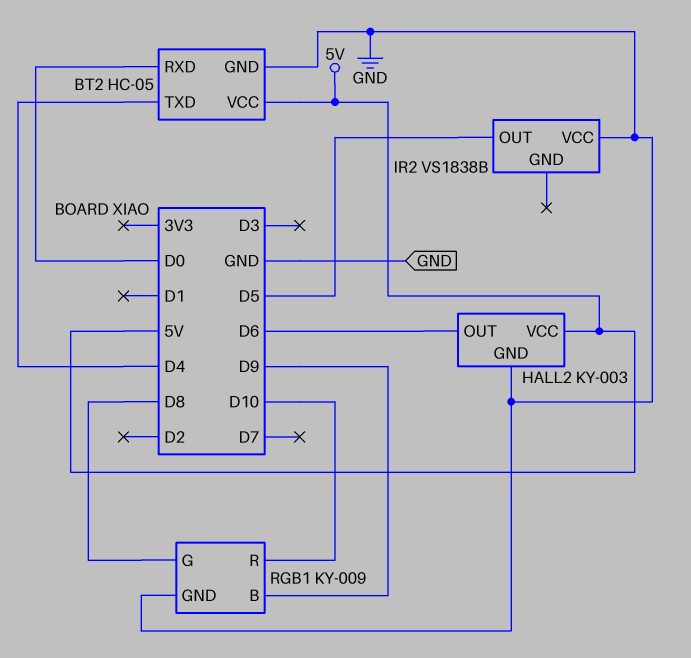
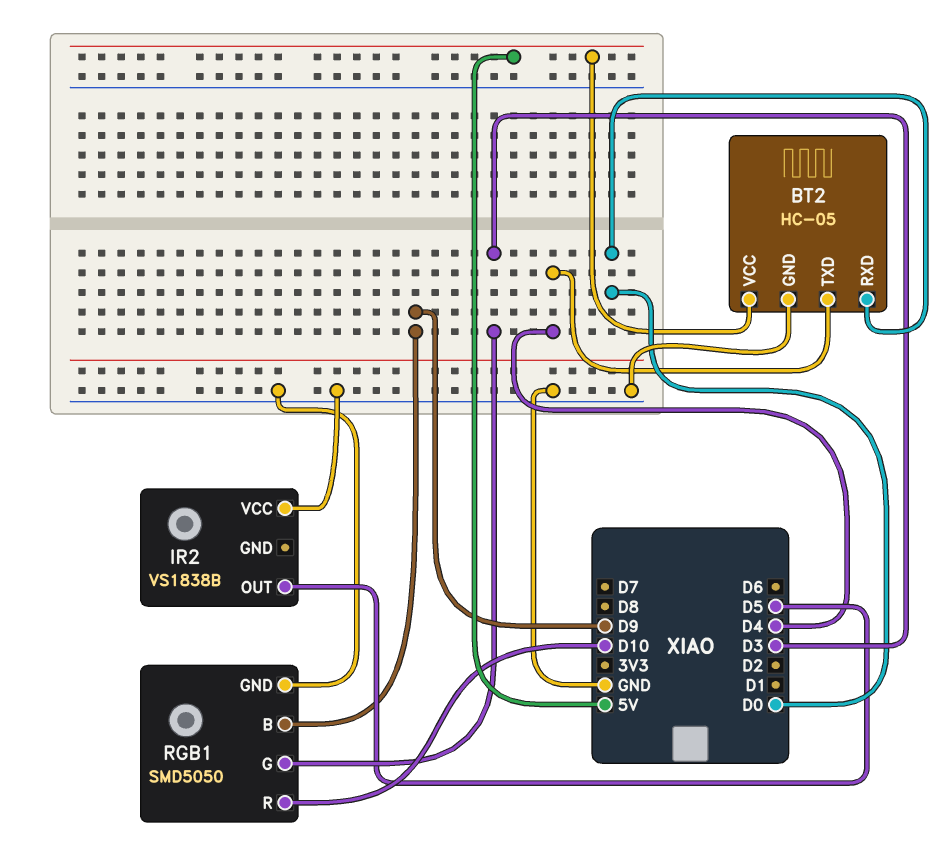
HALL2: KY-003 -> none
HALL2 pin GND: GND -> none
HALL2 pin OUT: D6 -> none
HALL2 pin VCC: 5V -> none
RGB1: KY-009 -> SMD5050
RGB1 pin G: D8 -> D3

